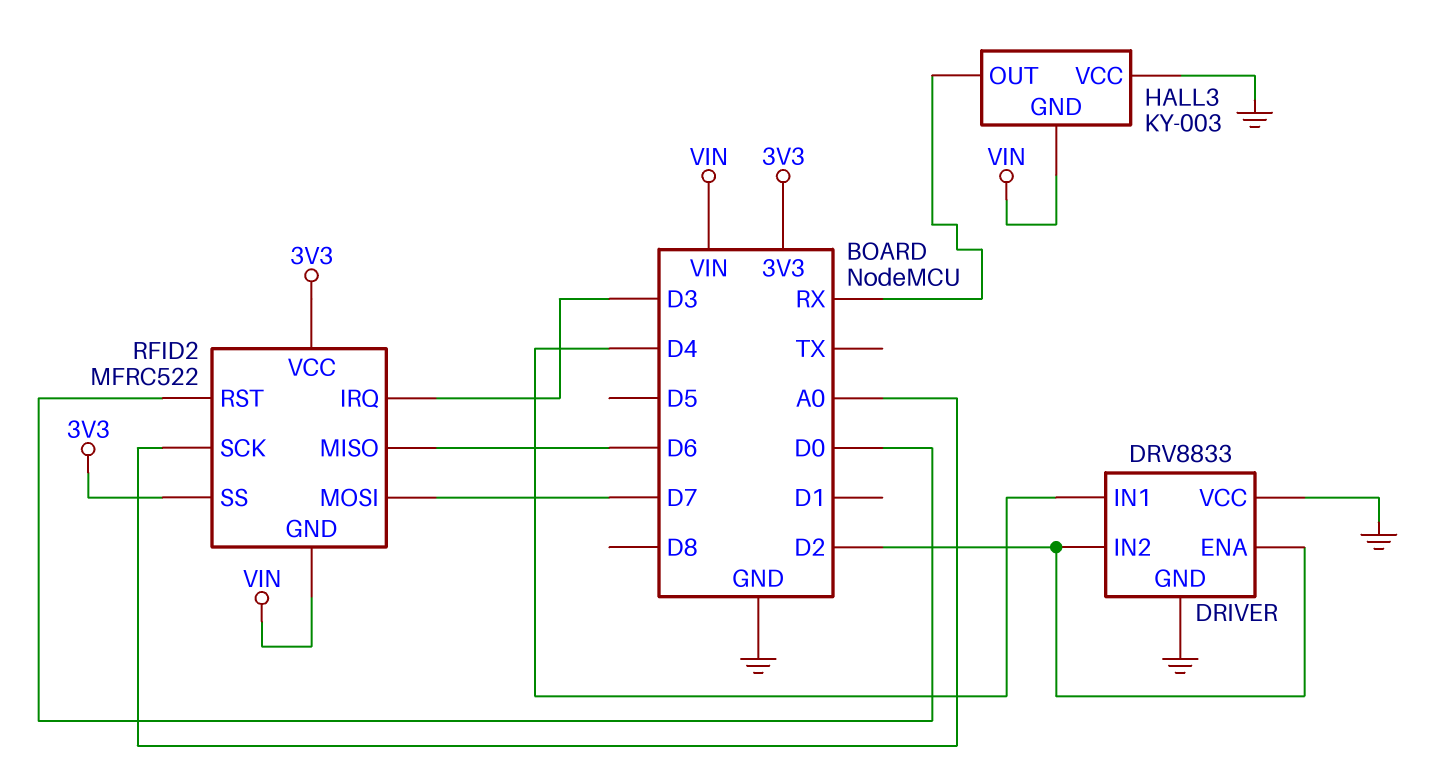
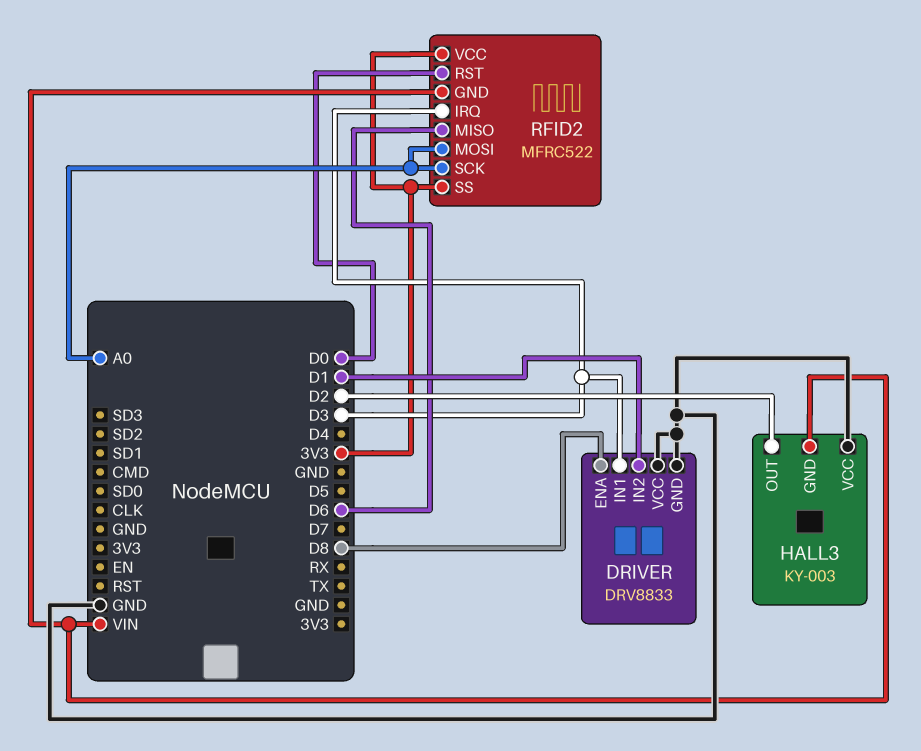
DRIVER pin ENA: D2 -> D8
DRIVER pin IN1: D4 -> D3
DRIVER pin IN2: D2 -> D1
HALL3 pin OUT: RX -> D2
RFID2 pin MOSI: D7 -> A0

